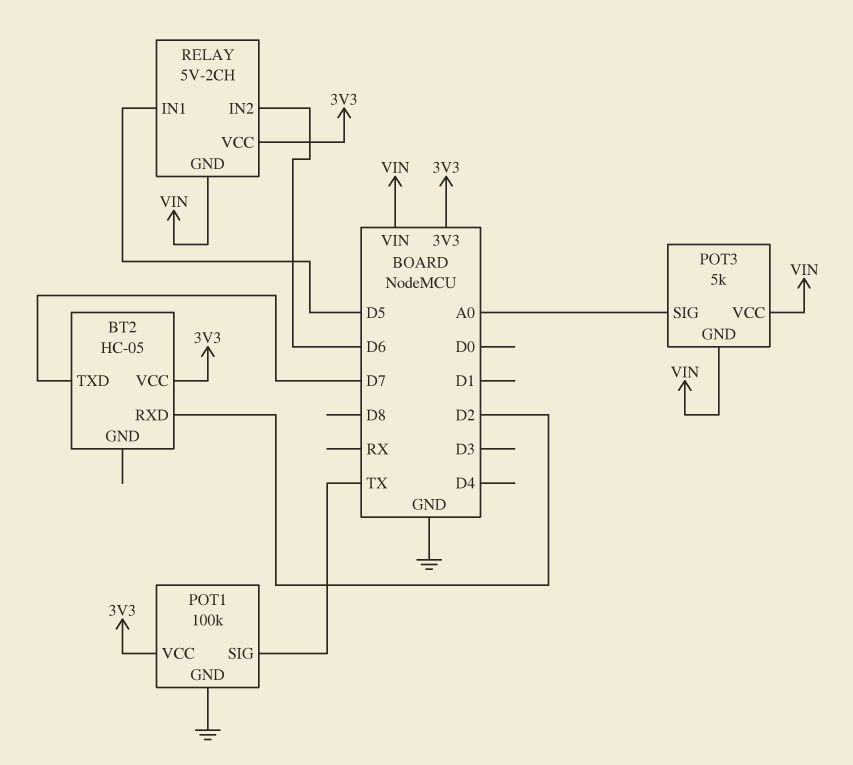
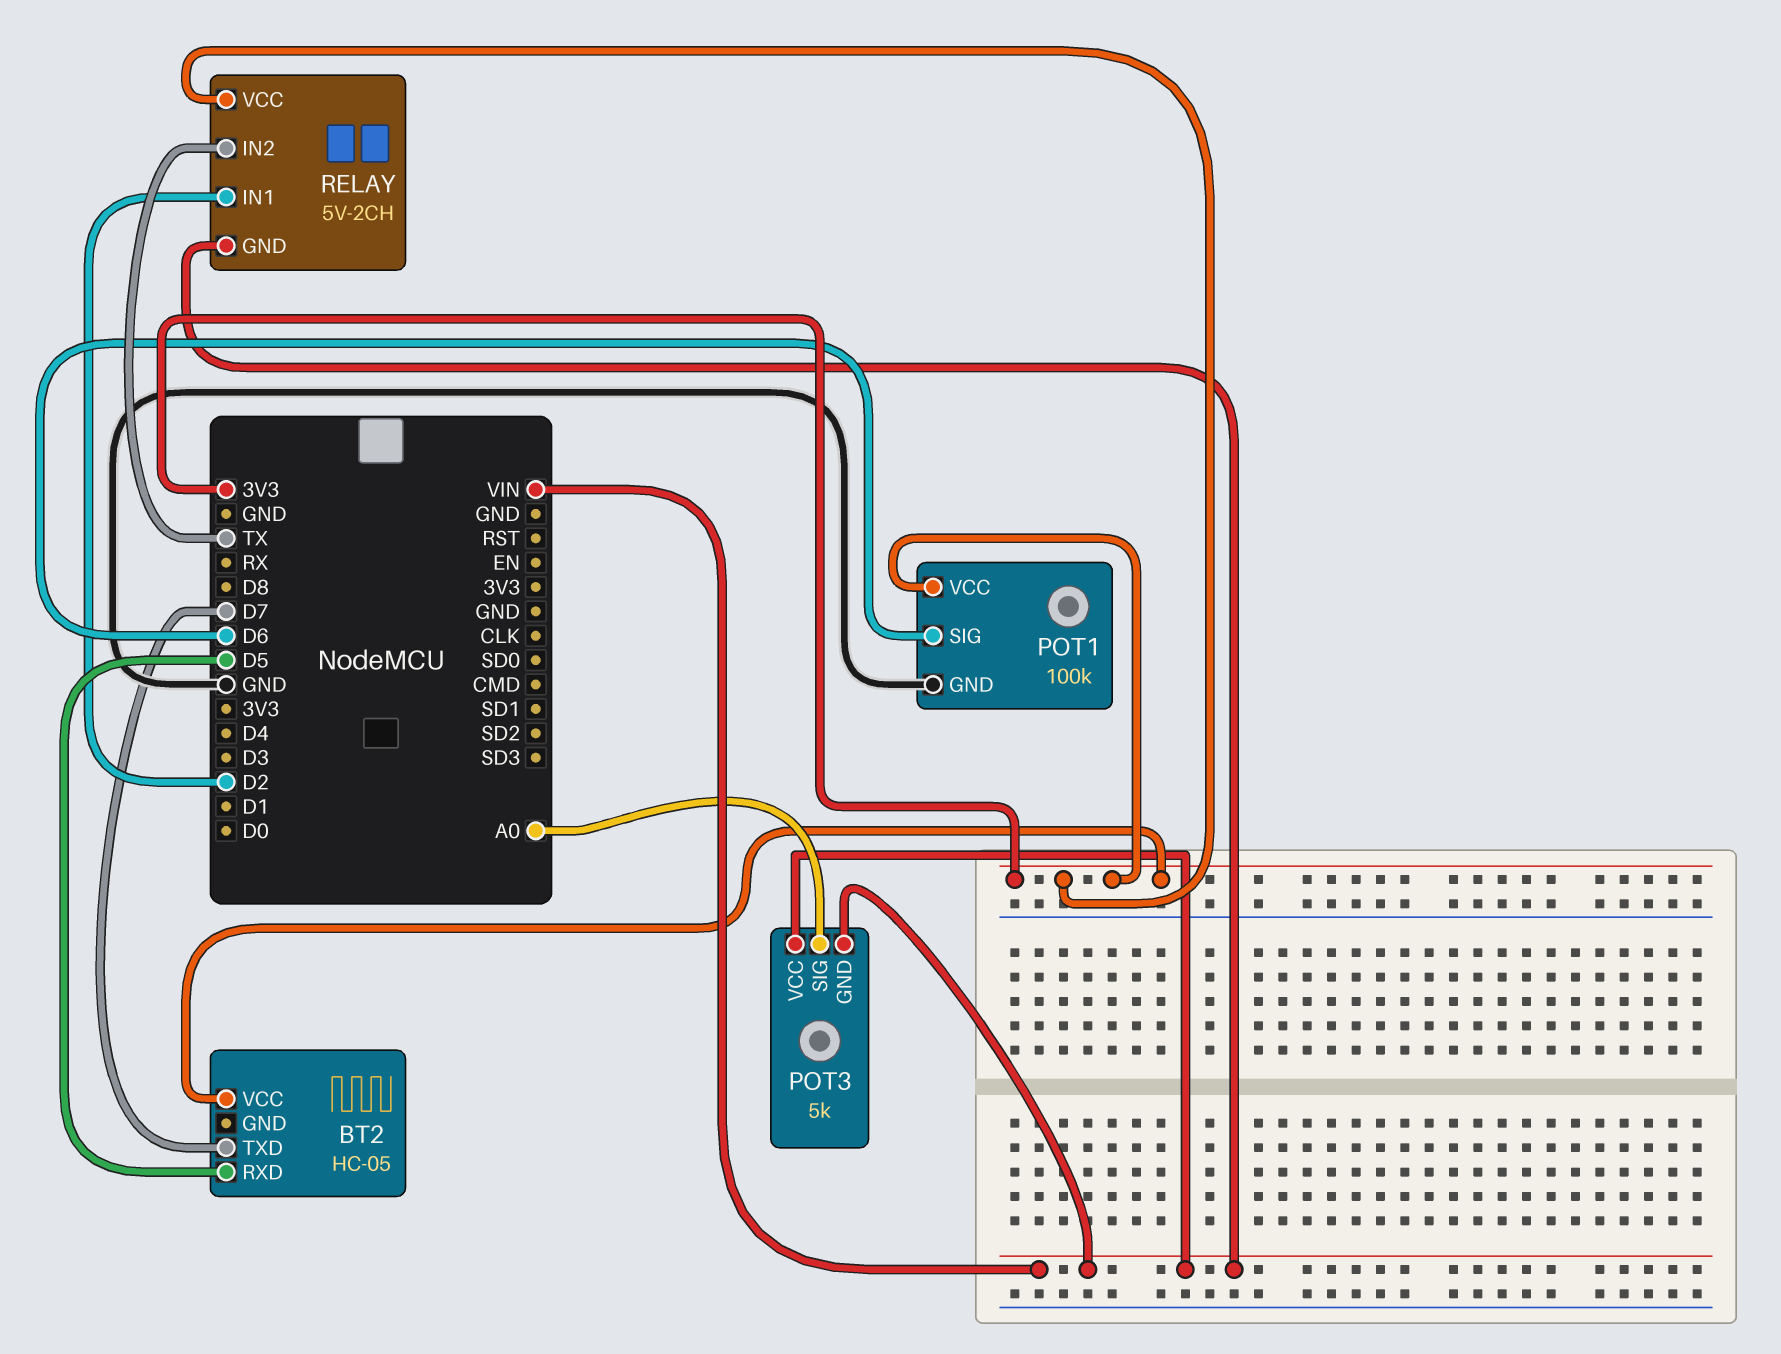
BT2 pin RXD: D2 -> D5
POT1 pin SIG: TX -> D6
RELAY pin IN1: D5 -> D2
RELAY pin IN2: D6 -> TX

